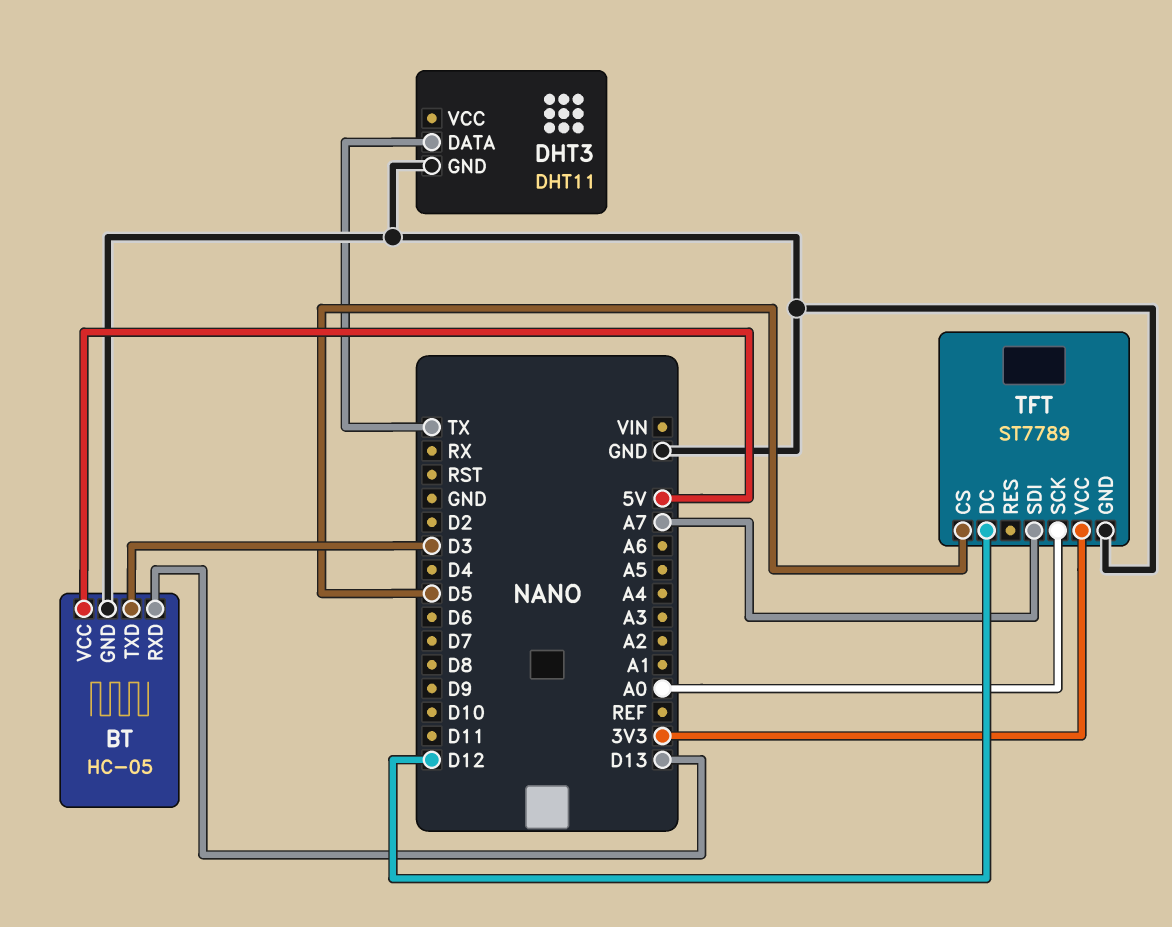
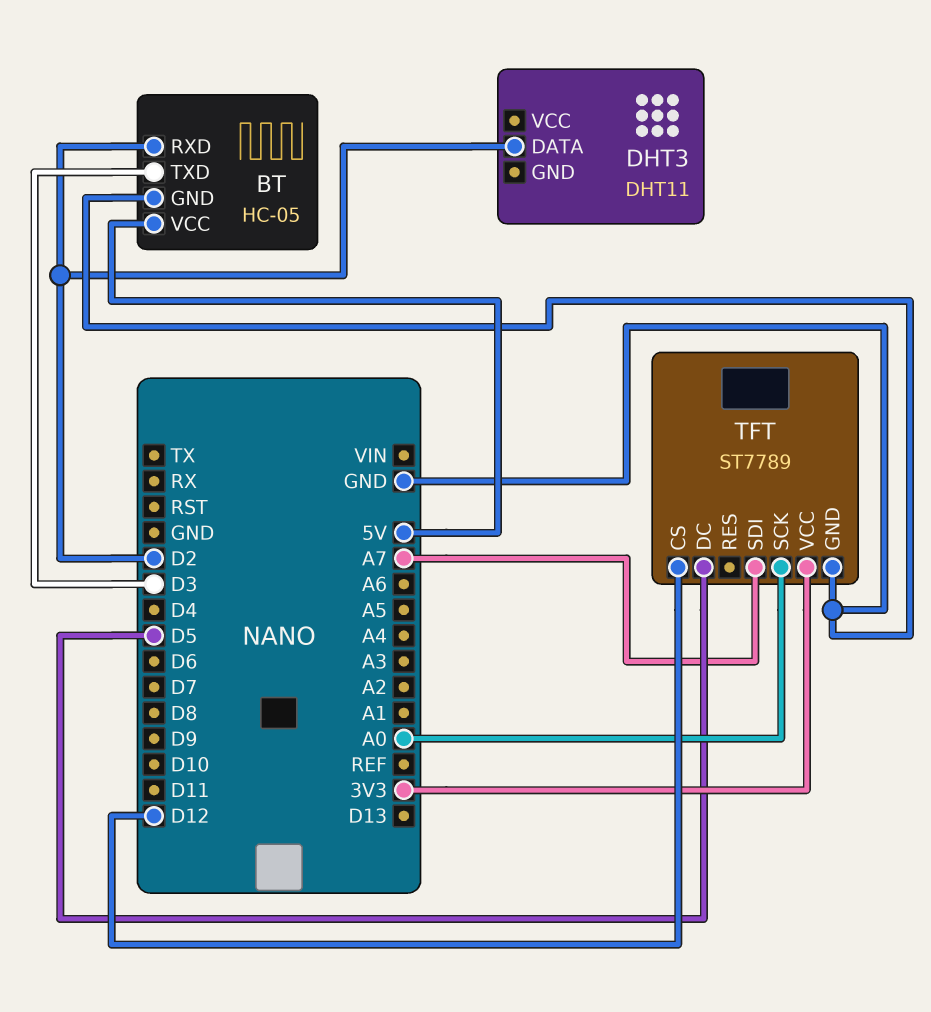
BT pin RXD: D13 -> D2
DHT3 pin DATA: TX -> D2
DHT3 pin GND: GND -> none
TFT pin CS: D5 -> D12
TFT pin DC: D12 -> D5

